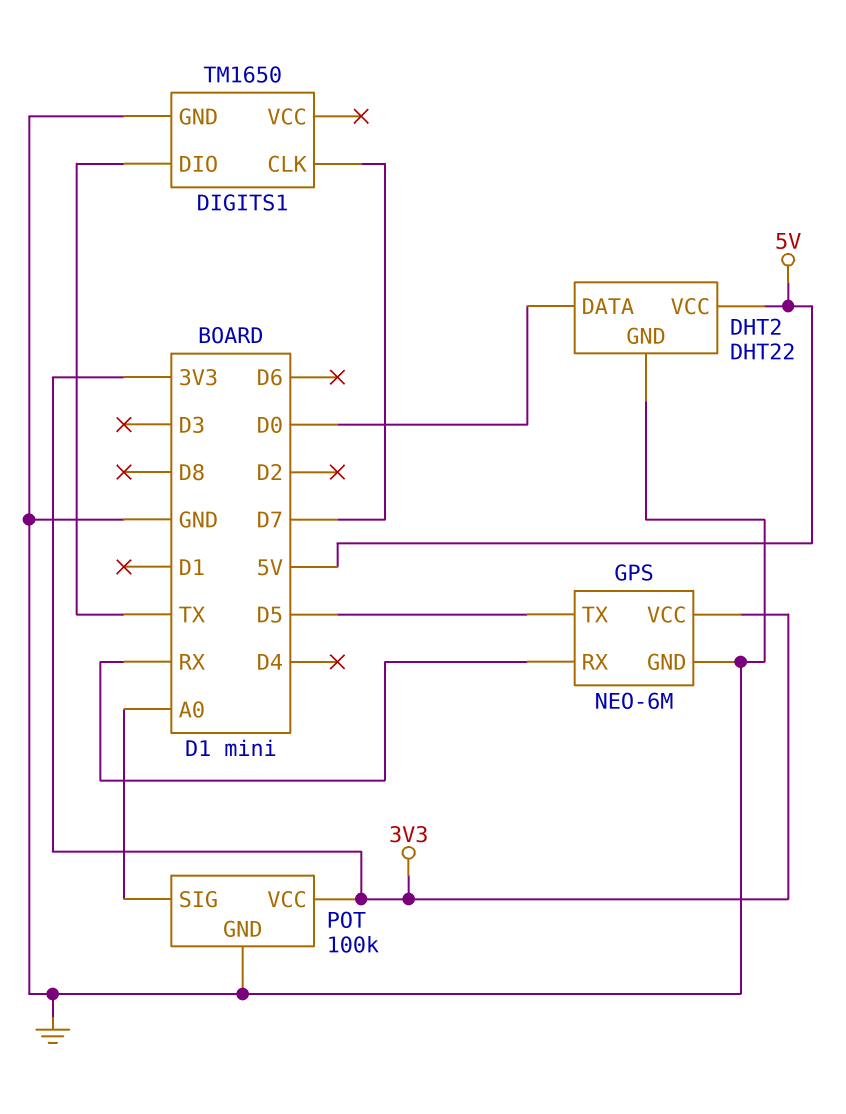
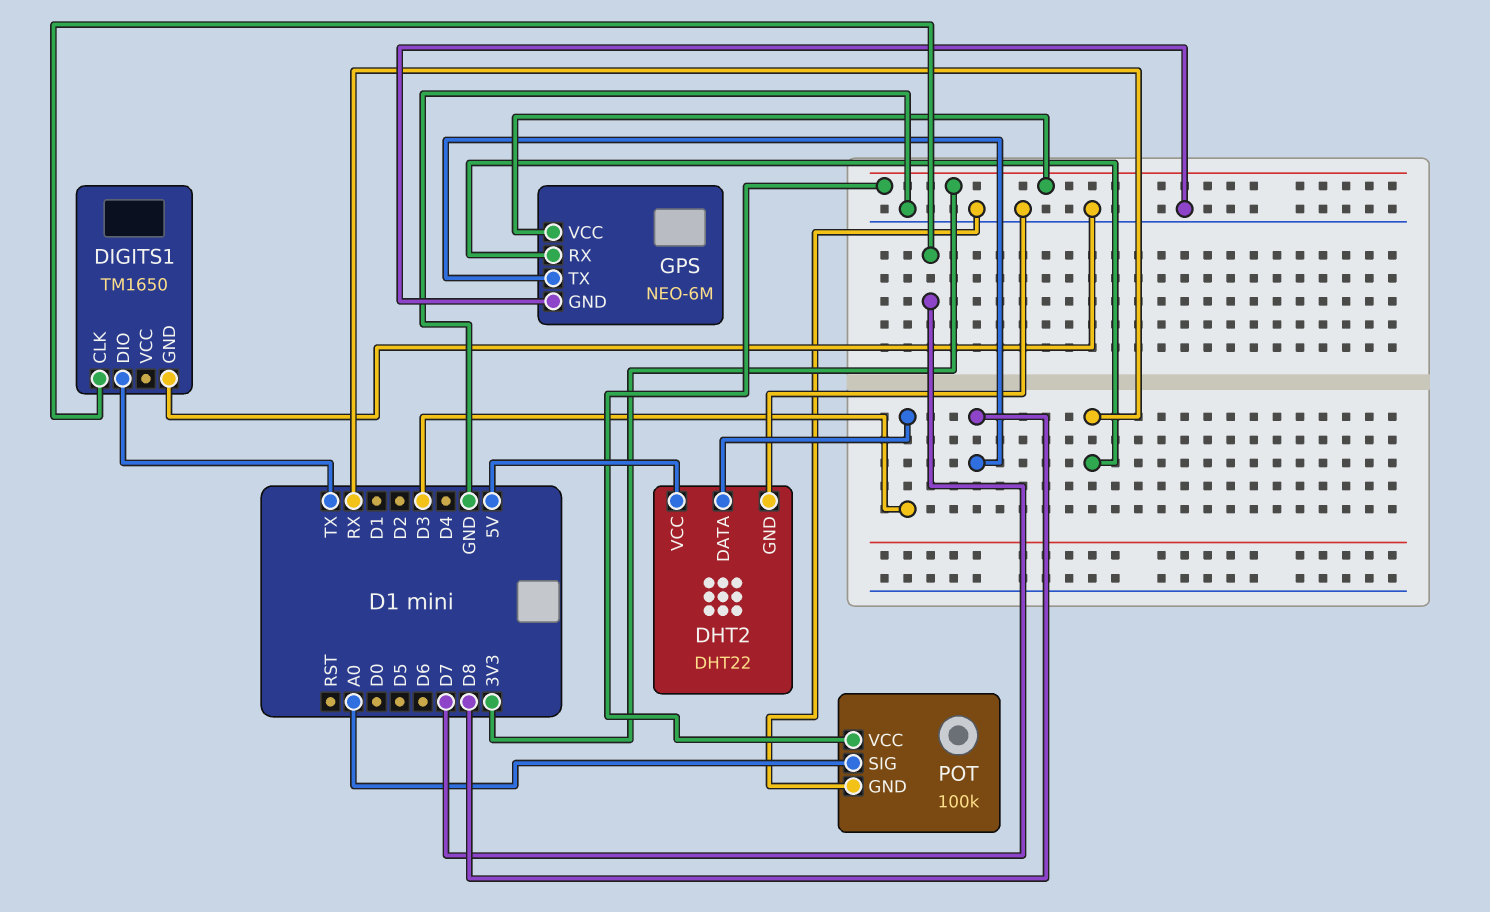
DHT2 pin DATA: D0 -> D3
GPS pin TX: D5 -> D8

